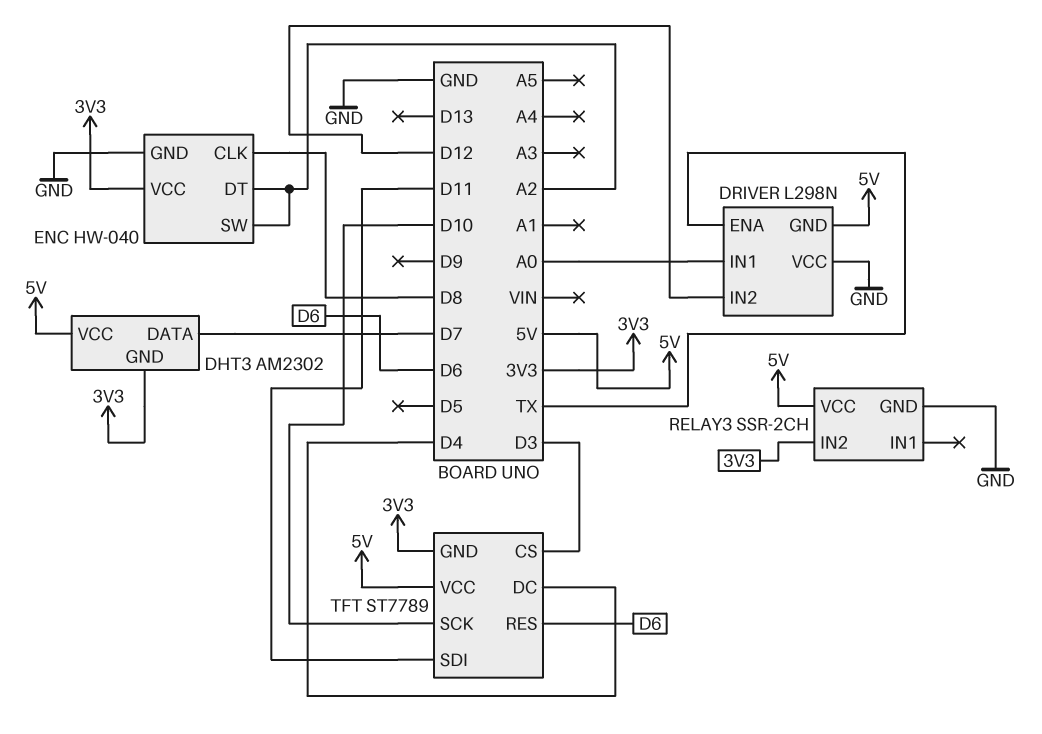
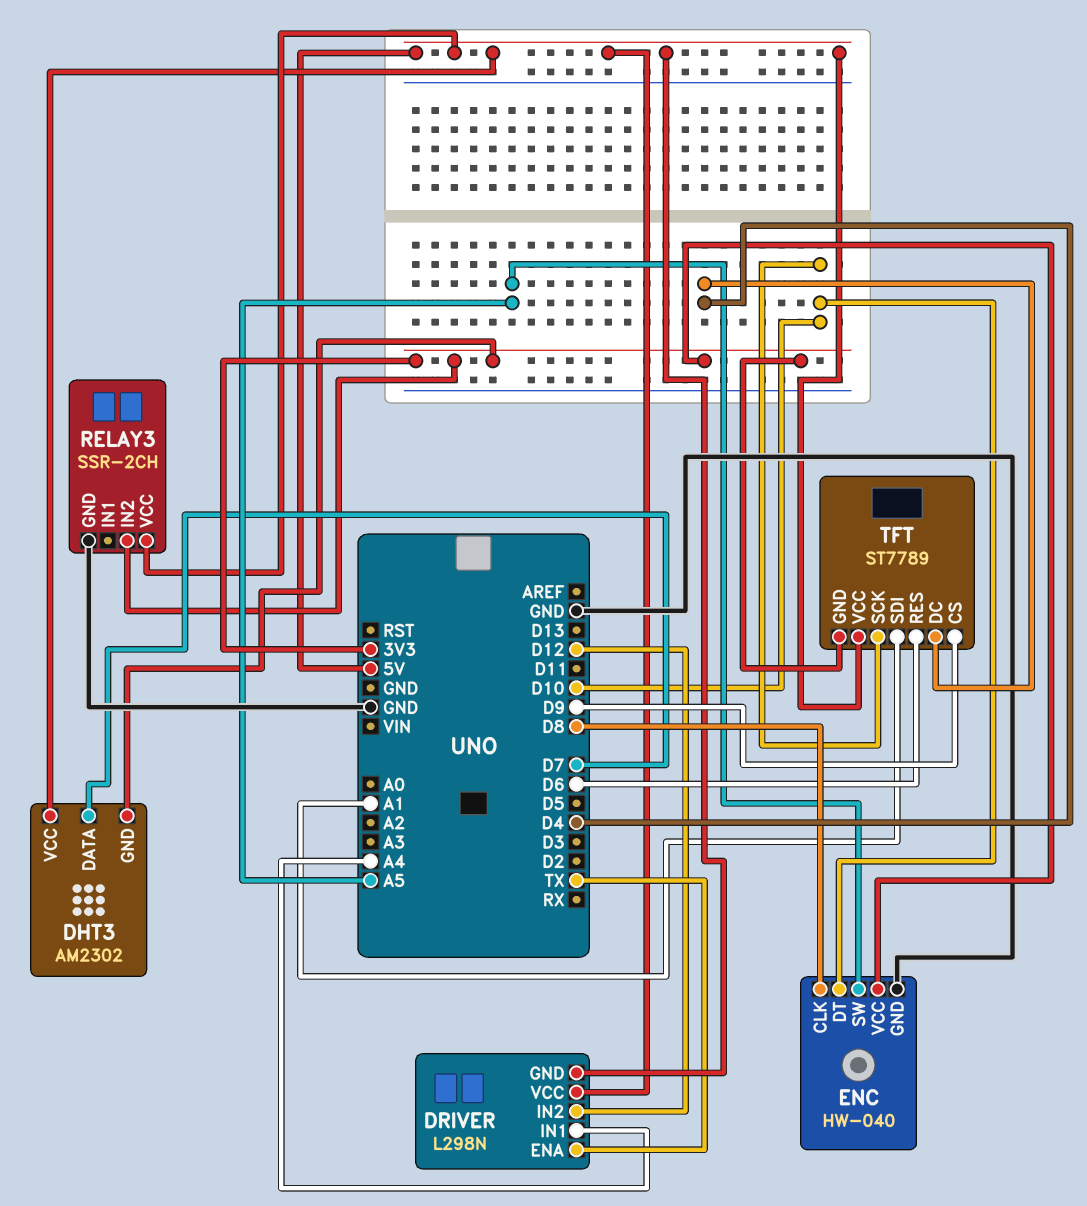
DRIVER pin IN1: A0 -> A4
DRIVER pin VCC: GND -> 5V
ENC pin DT: A2 -> D10
ENC pin SW: A2 -> A5
TFT pin CS: D3 -> D9
TFT pin SDI: D11 -> A1

